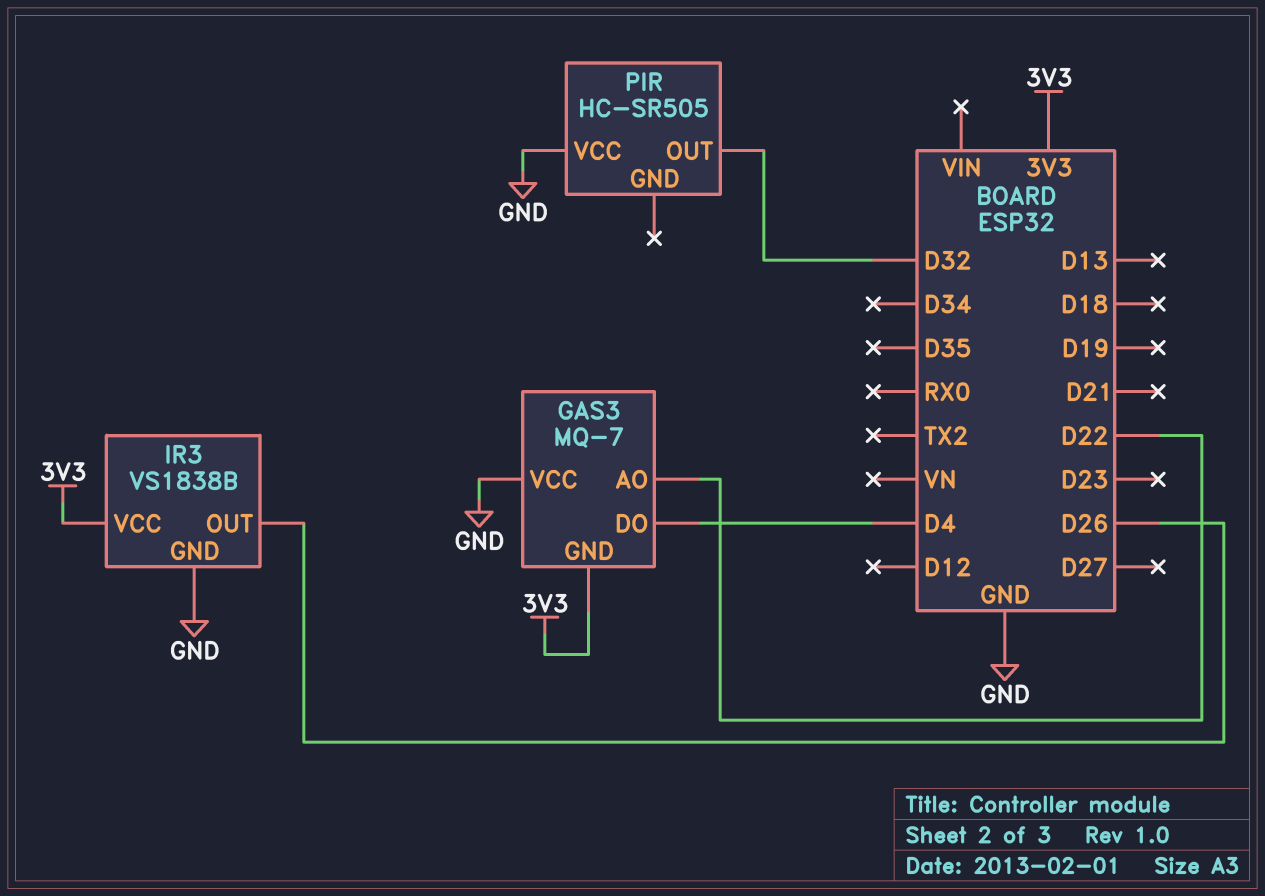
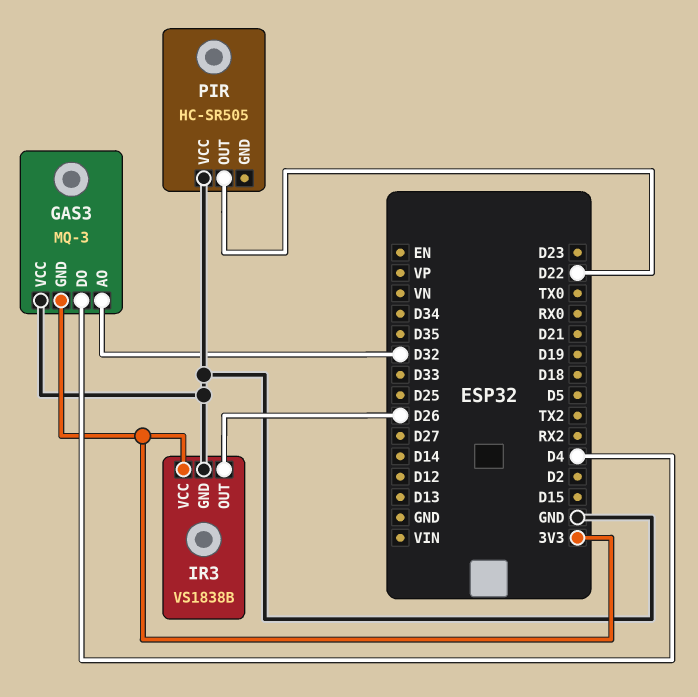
GAS3: MQ-7 -> MQ-3
GAS3 pin AO: D22 -> D32
PIR pin OUT: D32 -> D22

